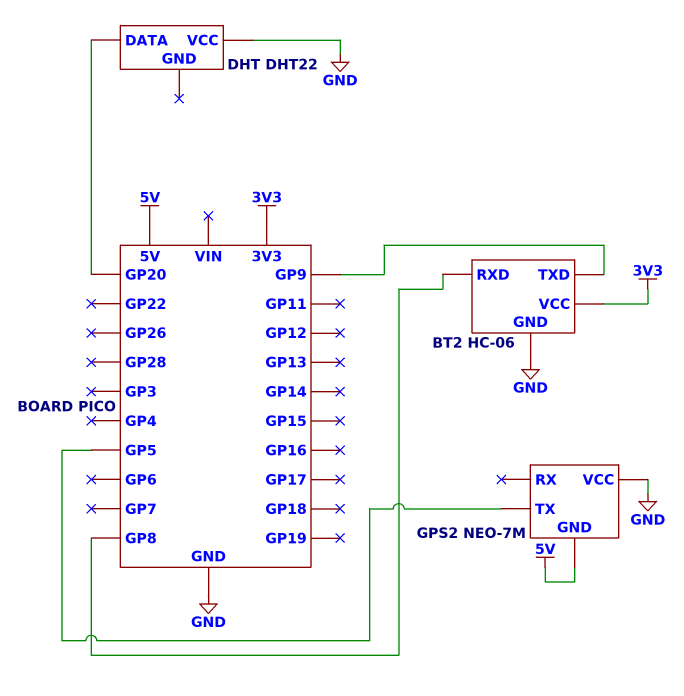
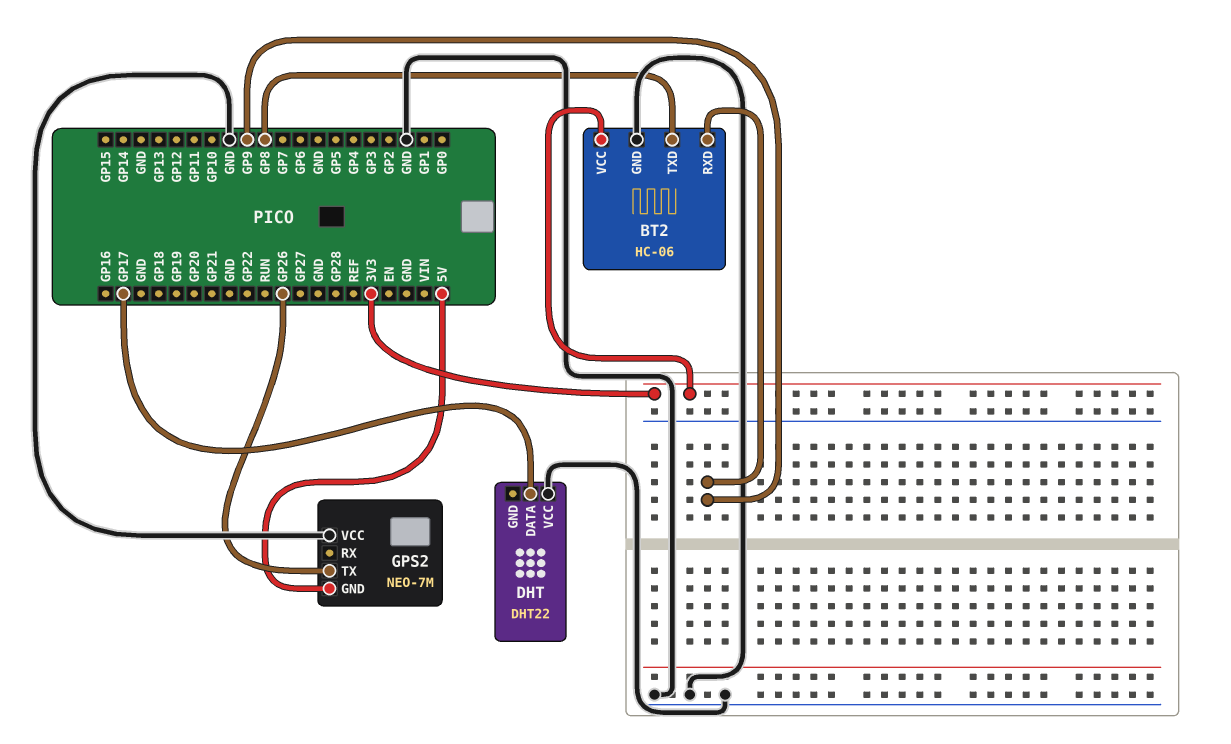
BT2 pin RXD: GP8 -> GP9
BT2 pin TXD: GP9 -> GP8
DHT pin DATA: GP20 -> GP17
GPS2 pin TX: GP5 -> GP26

